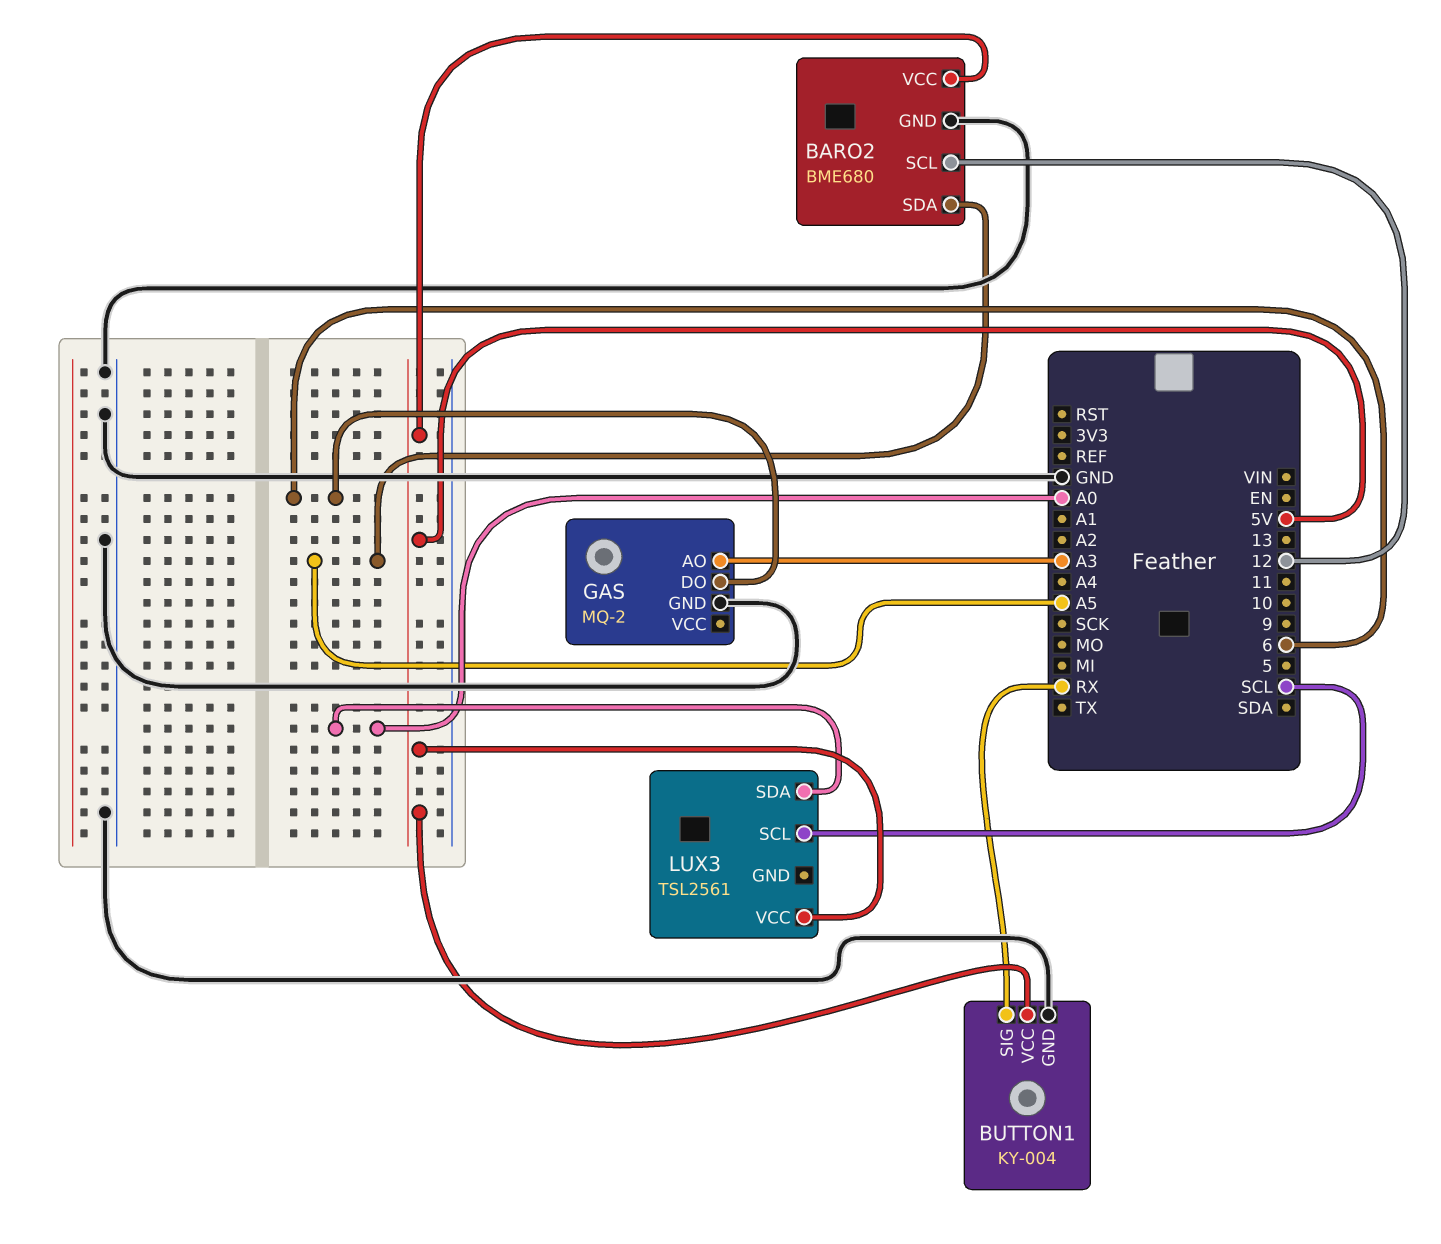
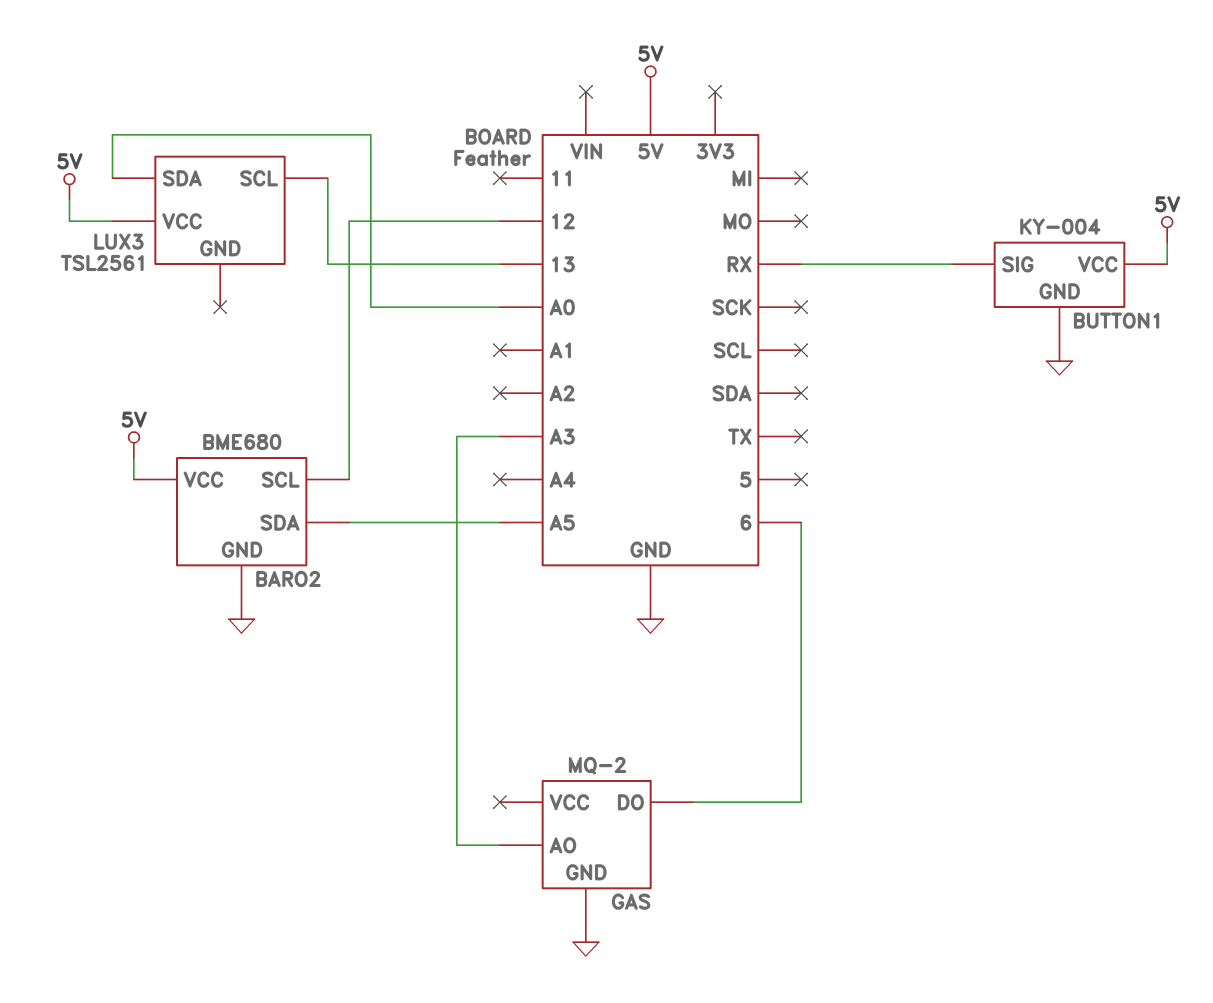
LUX3 pin SCL: SCL -> 13

